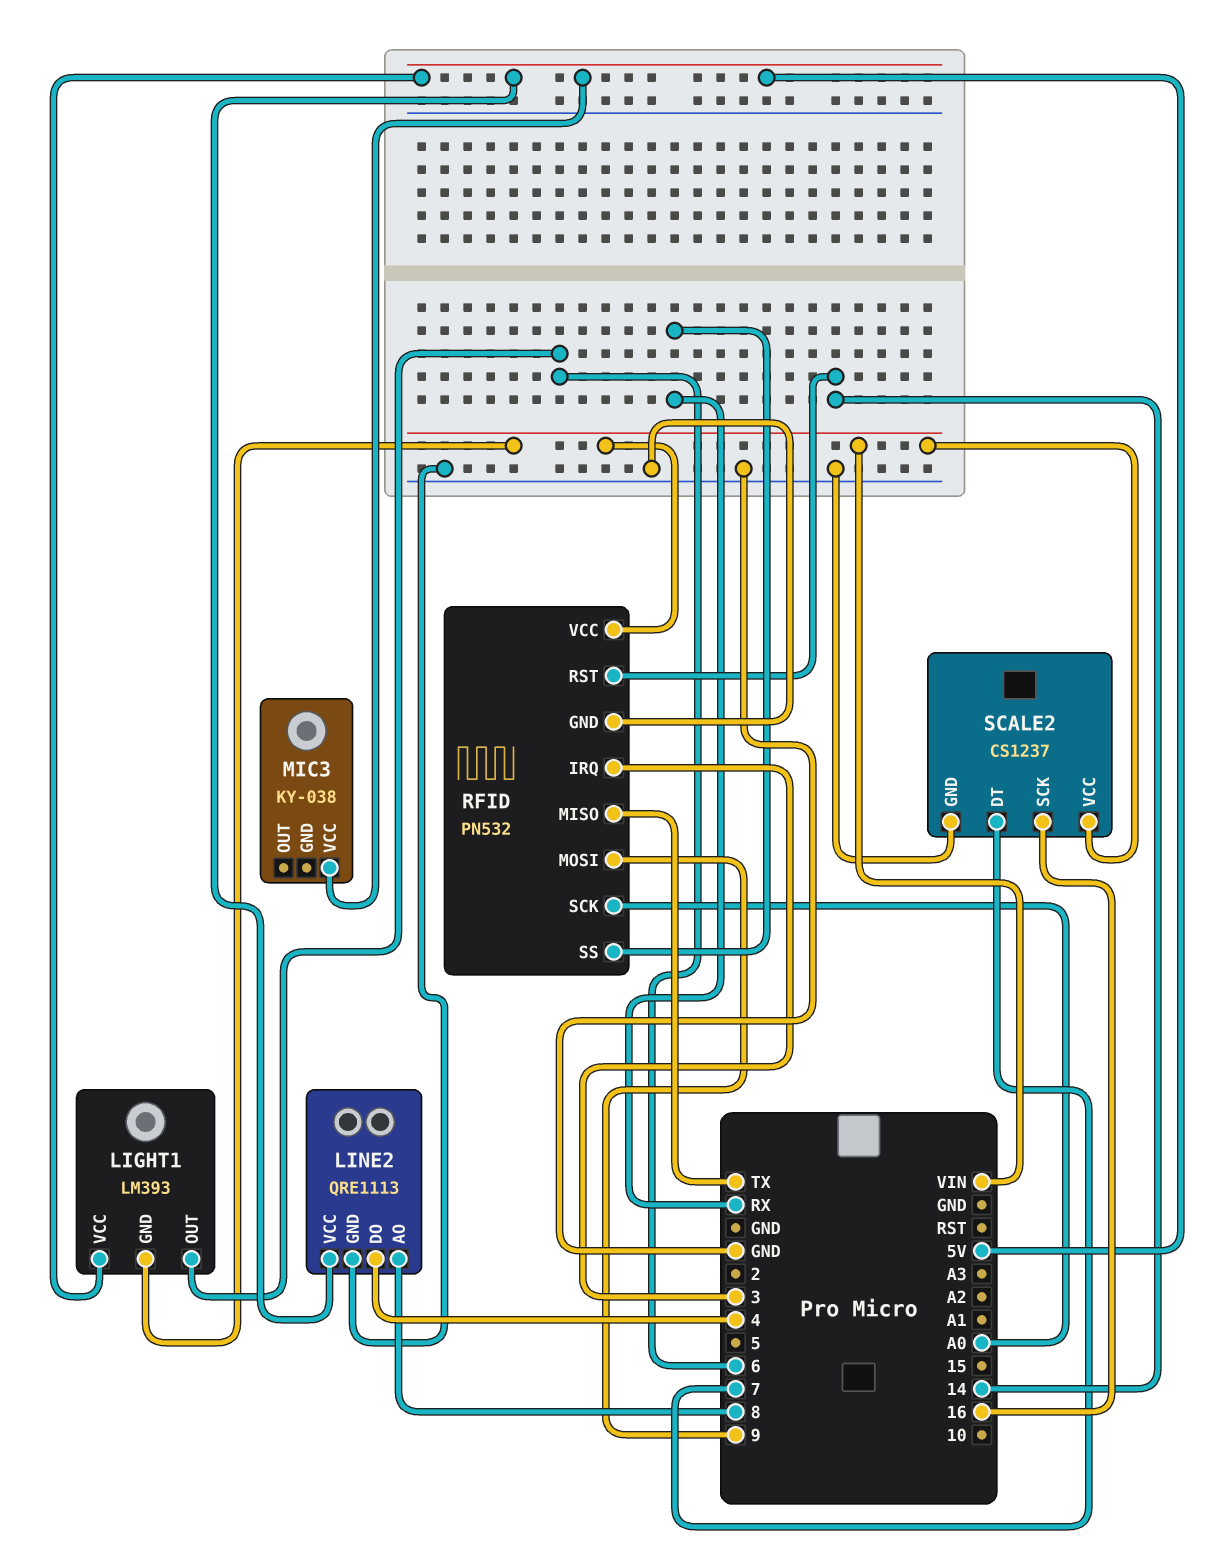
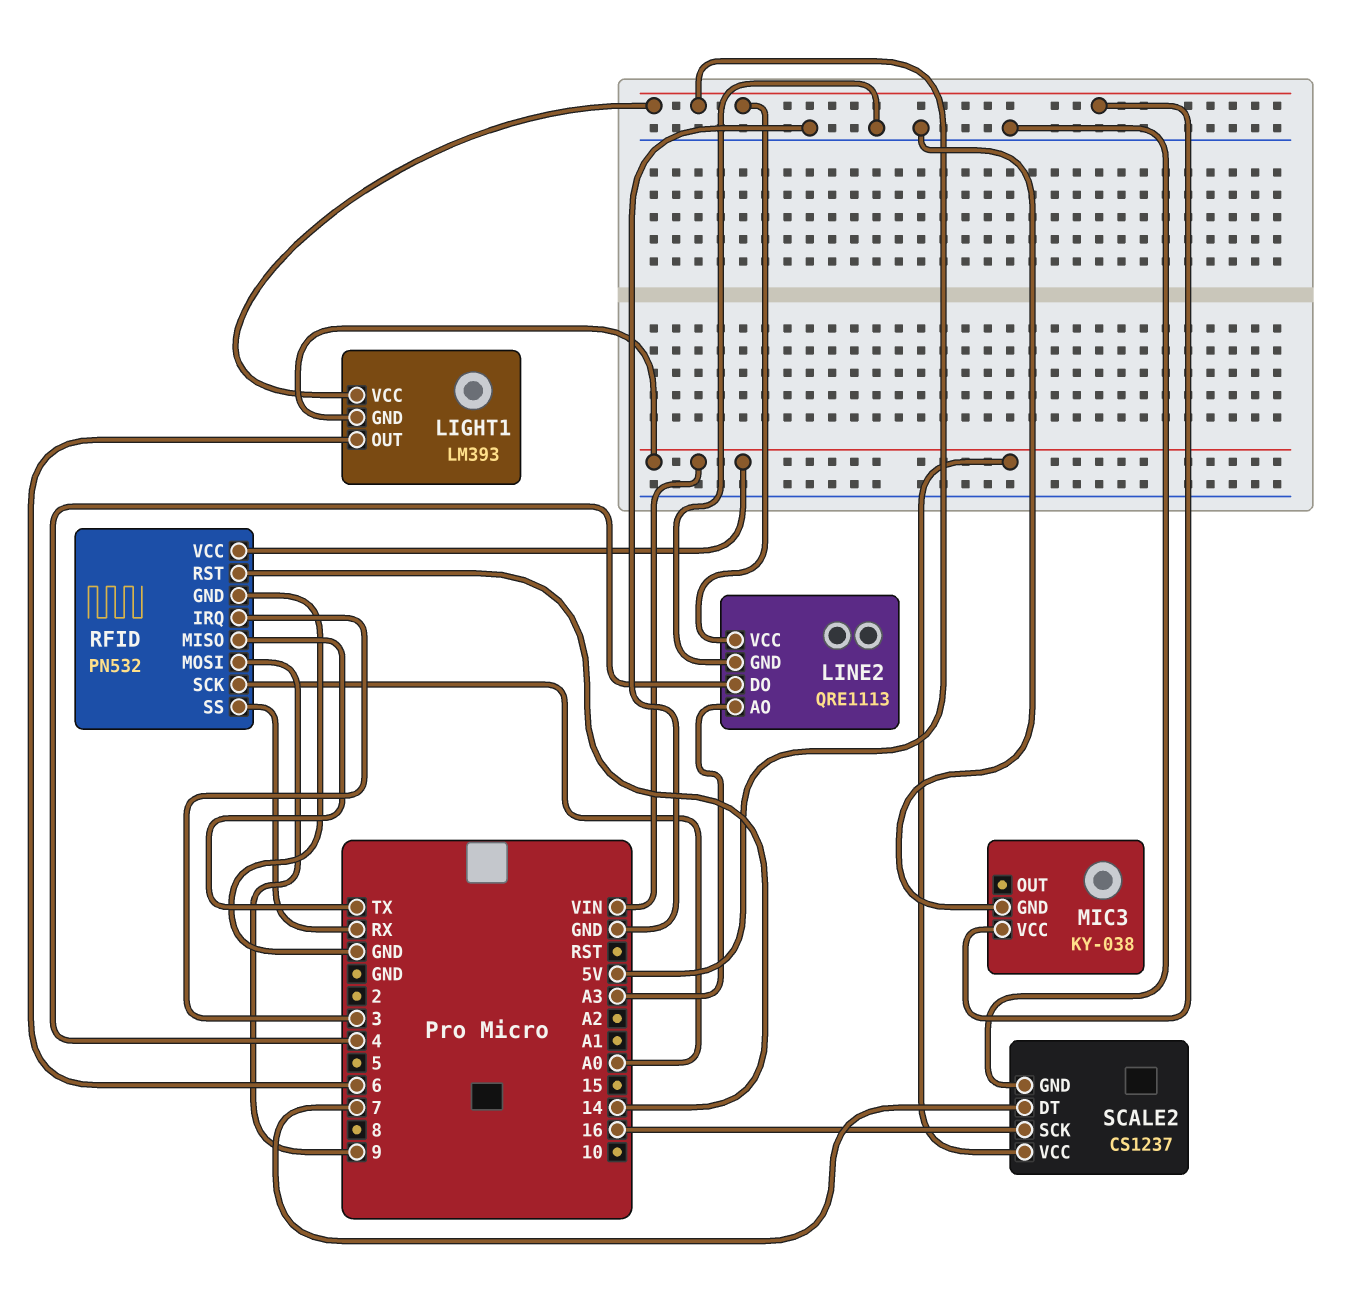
LINE2 pin AO: 8 -> A3
MIC3 pin GND: none -> GND

